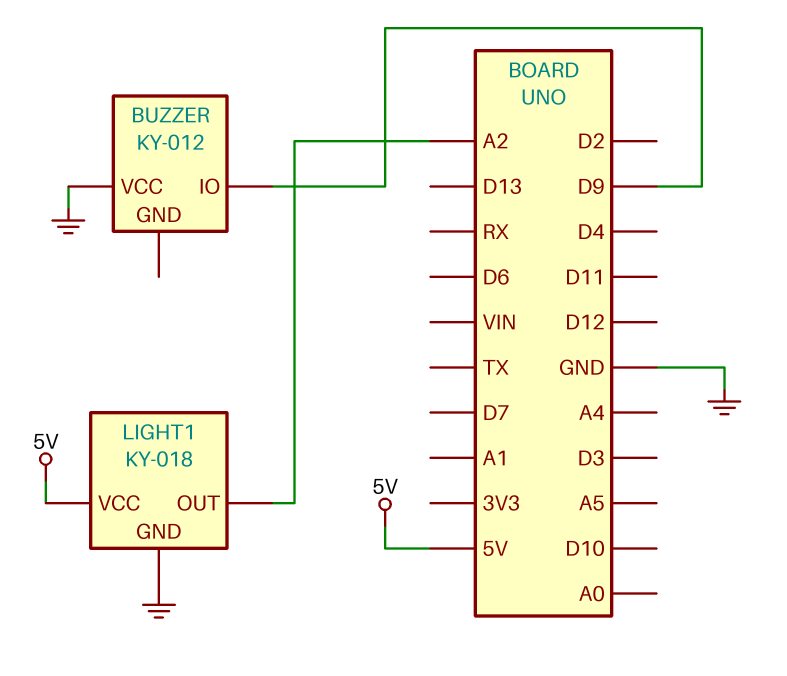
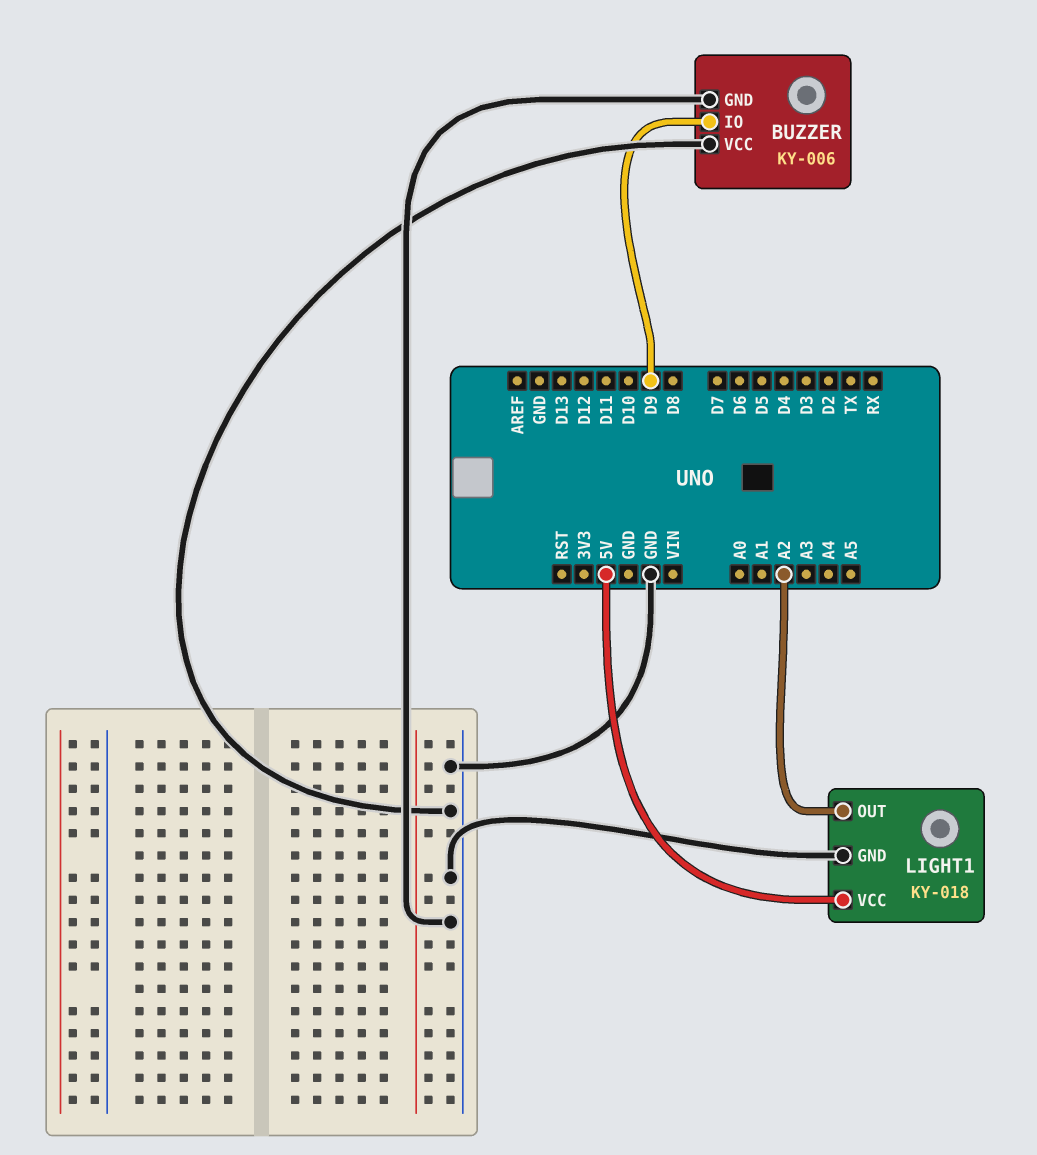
BUZZER: KY-012 -> KY-006
BUZZER pin GND: none -> GND

